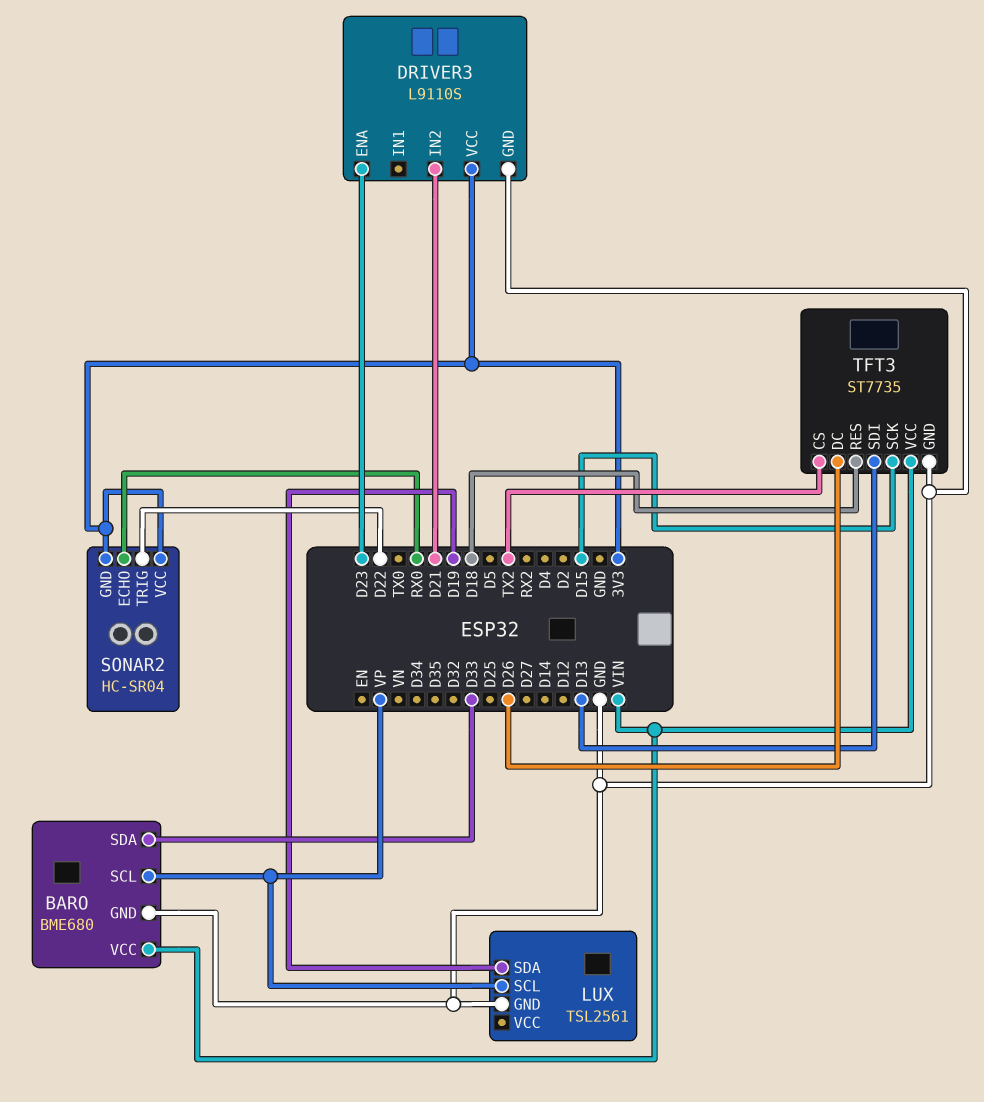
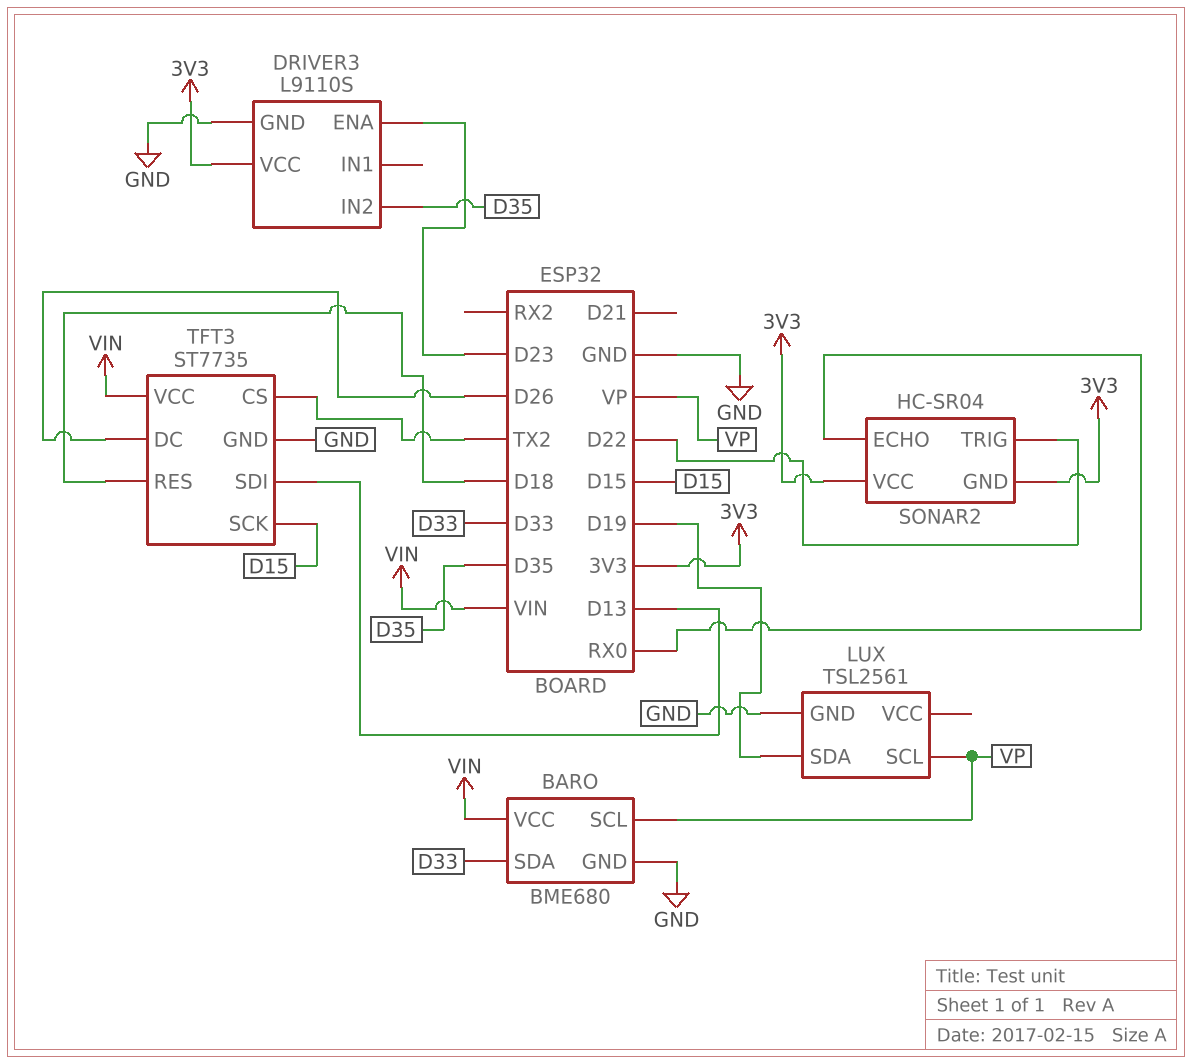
DRIVER3 pin IN2: D21 -> D35

